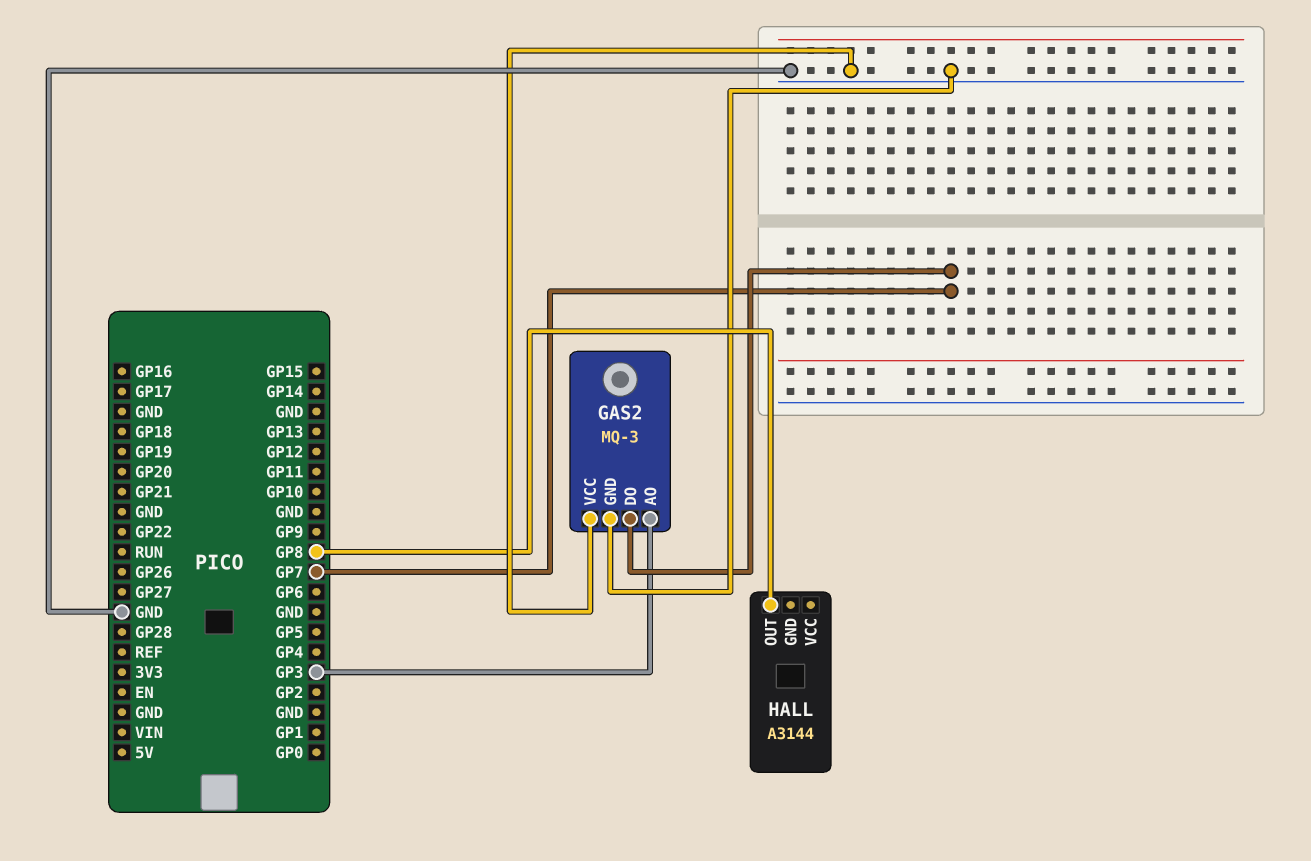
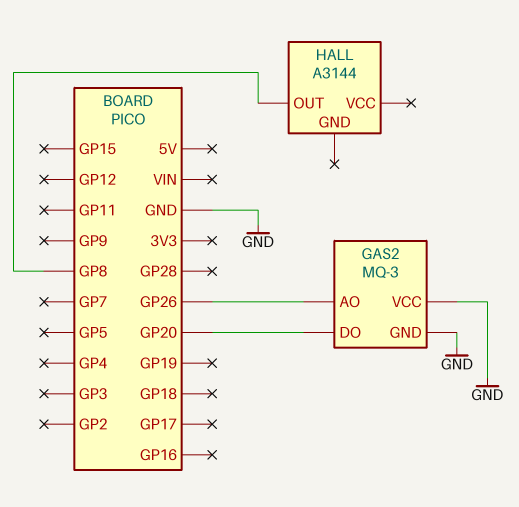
GAS2 pin AO: GP3 -> GP26
GAS2 pin DO: GP7 -> GP20

